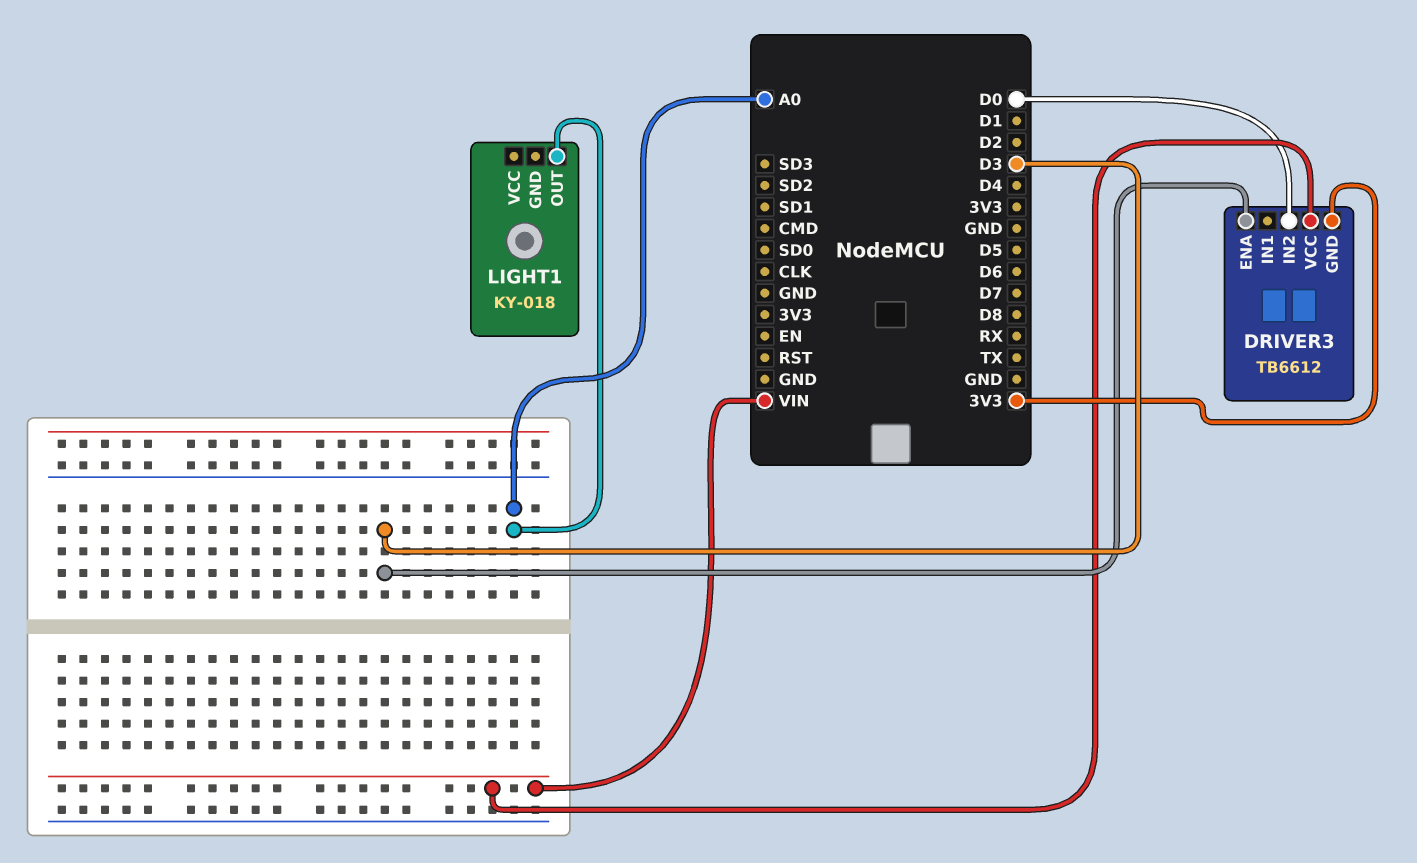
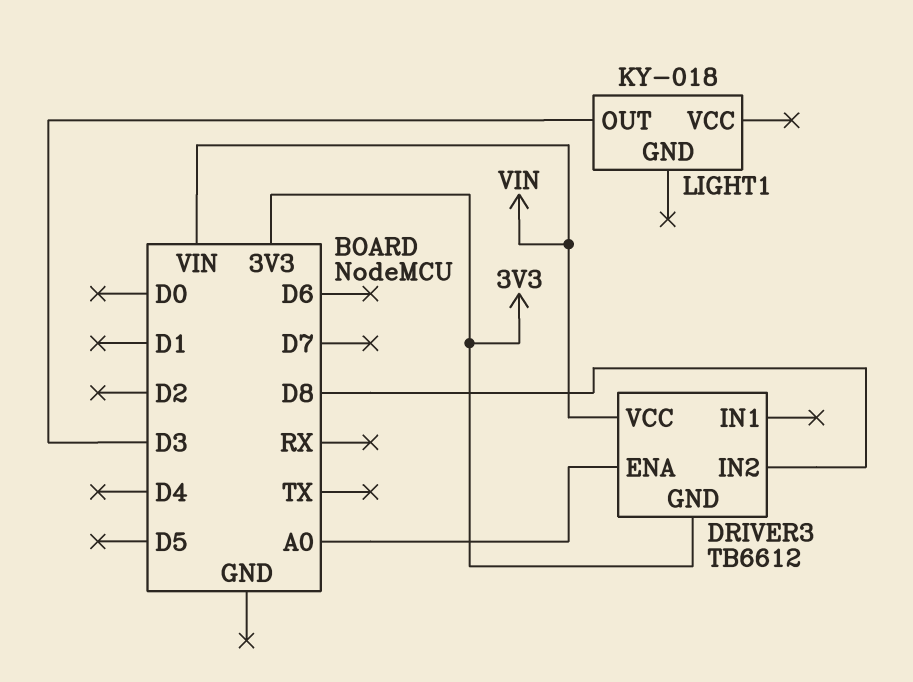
DRIVER3 pin ENA: D3 -> A0
DRIVER3 pin IN2: D0 -> D8
LIGHT1 pin OUT: A0 -> D3

